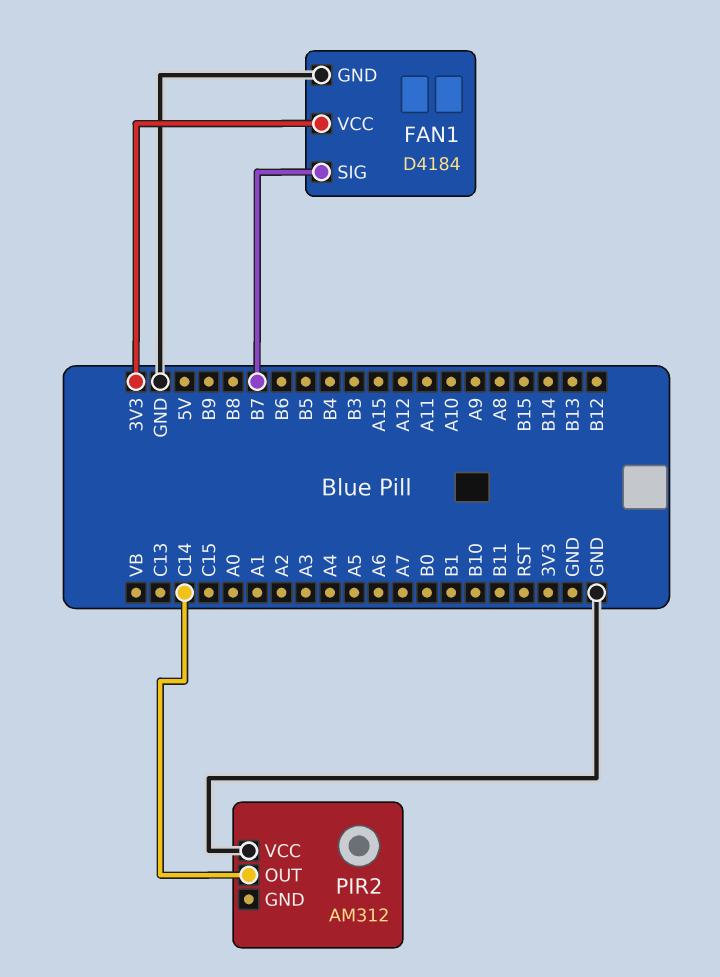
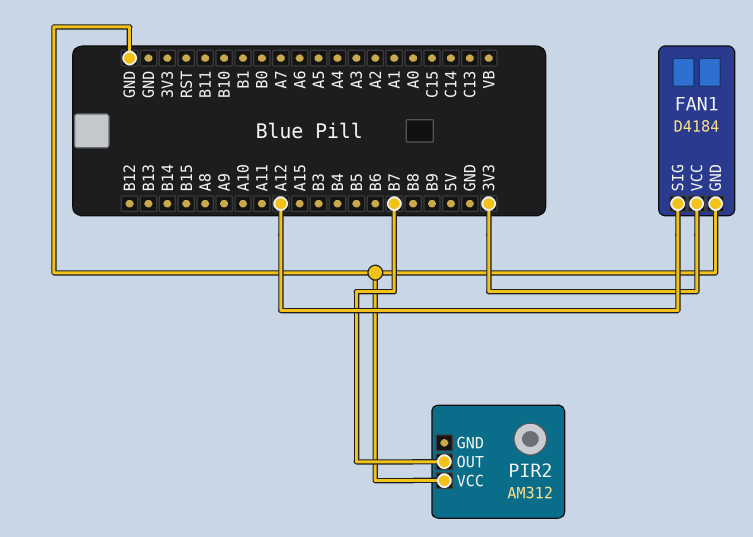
FAN1 pin SIG: B7 -> A12
PIR2 pin OUT: C14 -> B7

